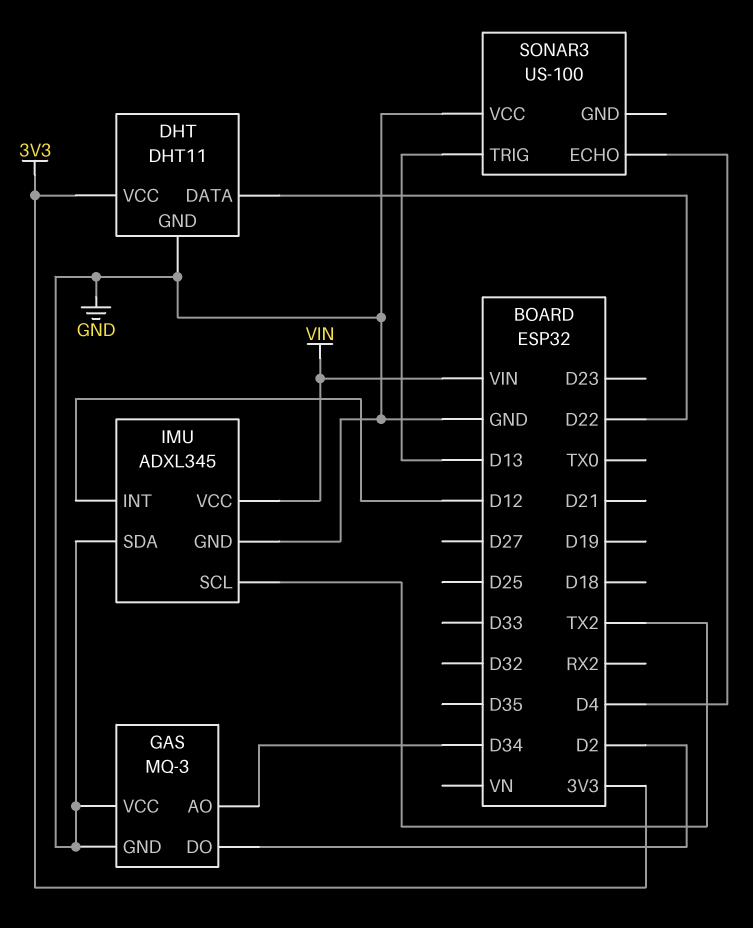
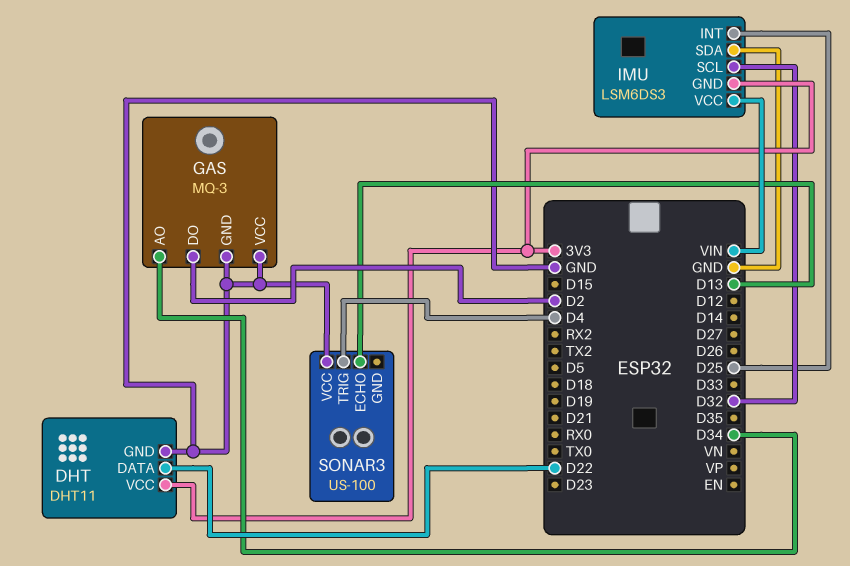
IMU: ADXL345 -> LSM6DS3
IMU pin GND: GND -> 3V3
IMU pin INT: D12 -> D25
IMU pin SCL: TX2 -> D32
SONAR3 pin ECHO: D4 -> D13
SONAR3 pin TRIG: D13 -> D4

